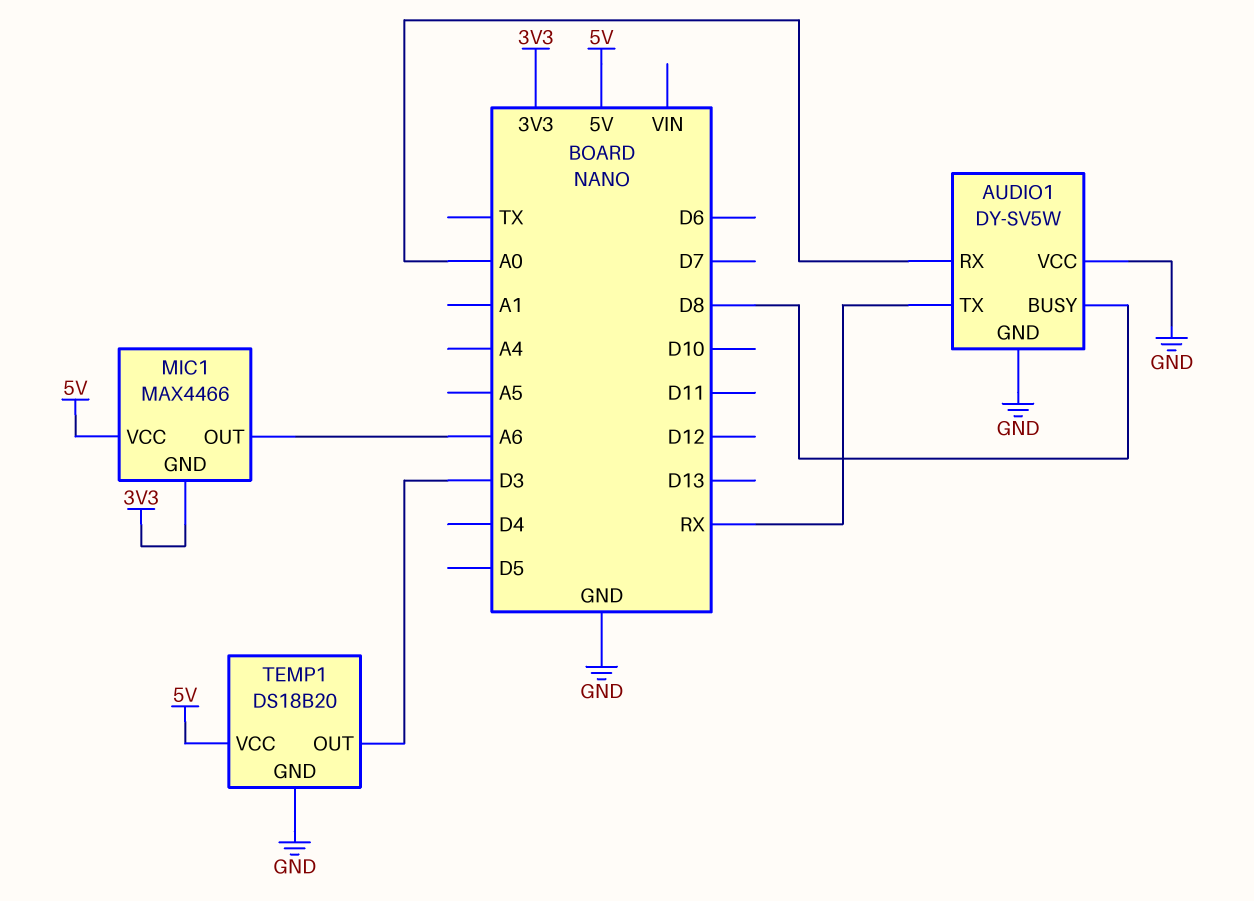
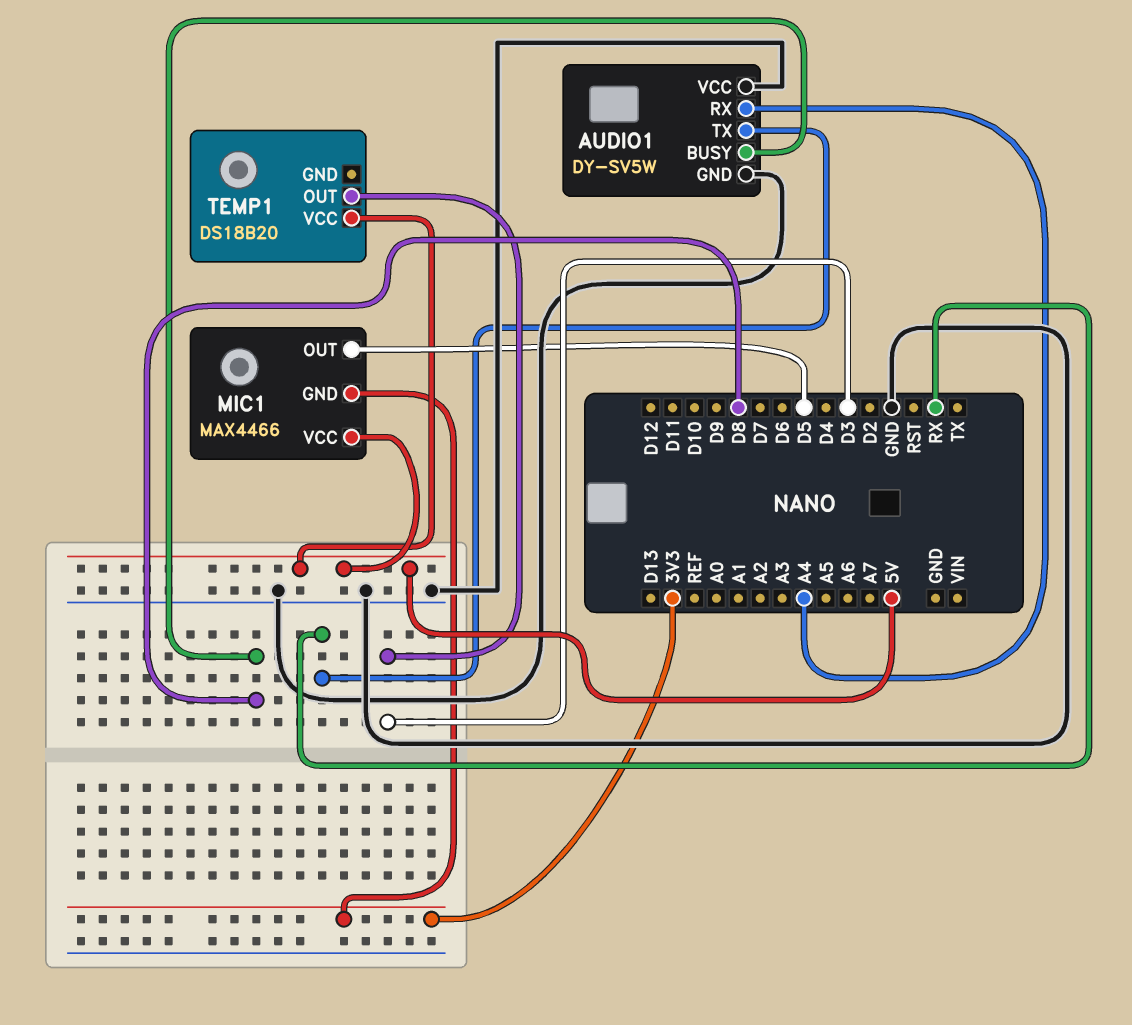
AUDIO1 pin RX: A0 -> A4
MIC1 pin OUT: A6 -> D5
TEMP1 pin GND: GND -> none

